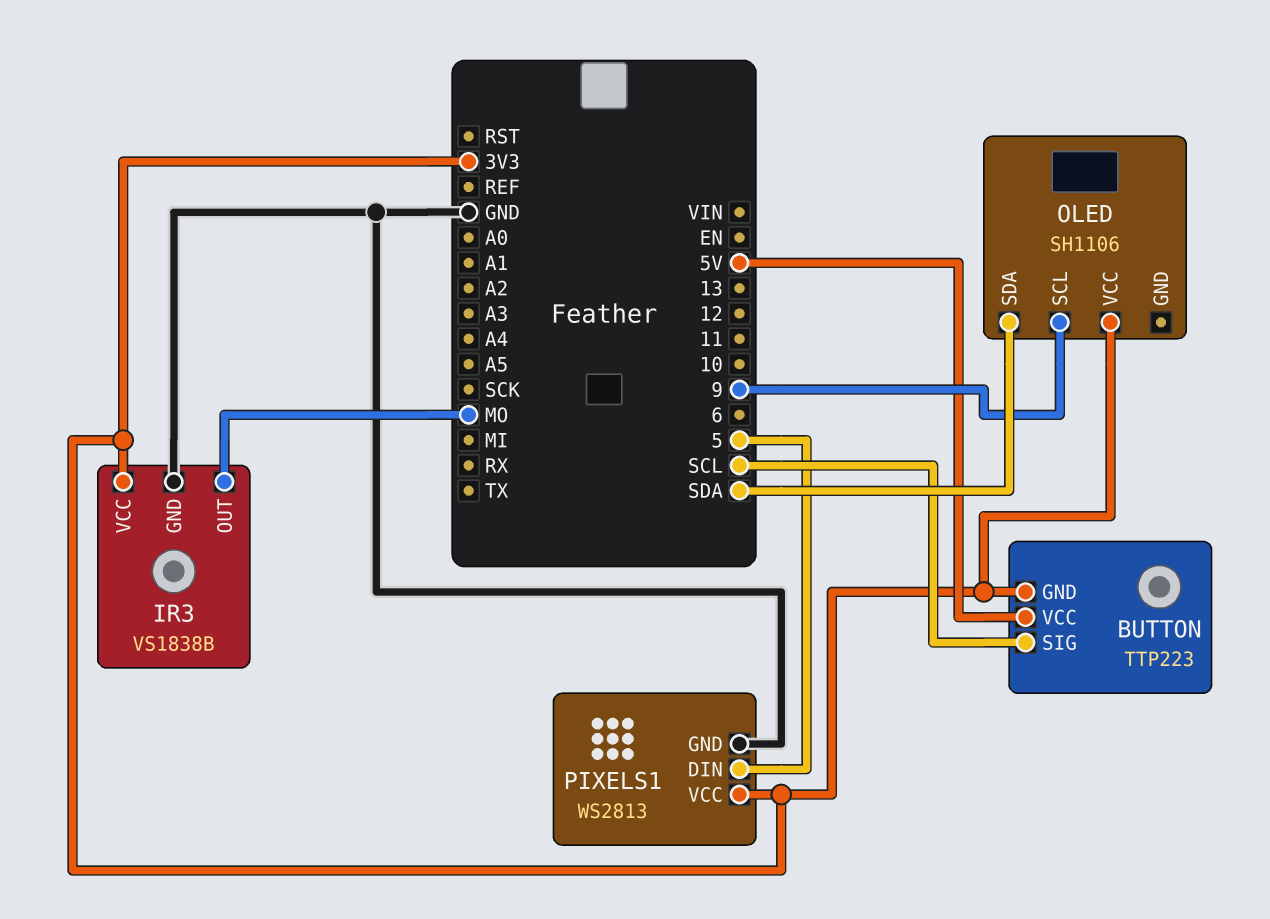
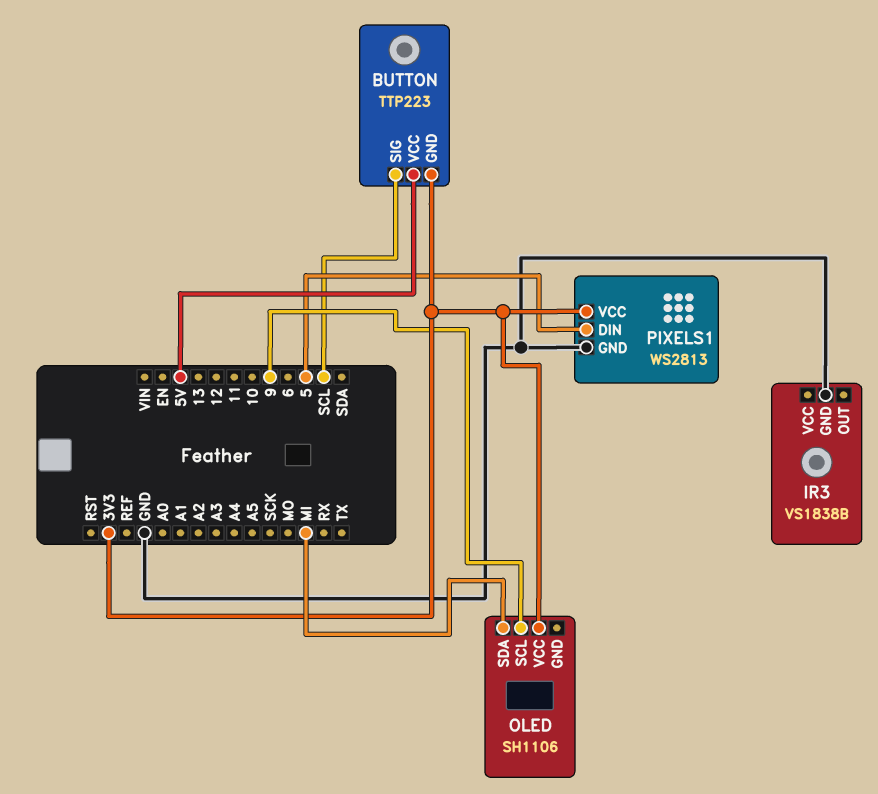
IR3 pin OUT: MO -> none
IR3 pin VCC: 3V3 -> none
OLED pin SDA: SDA -> MI

